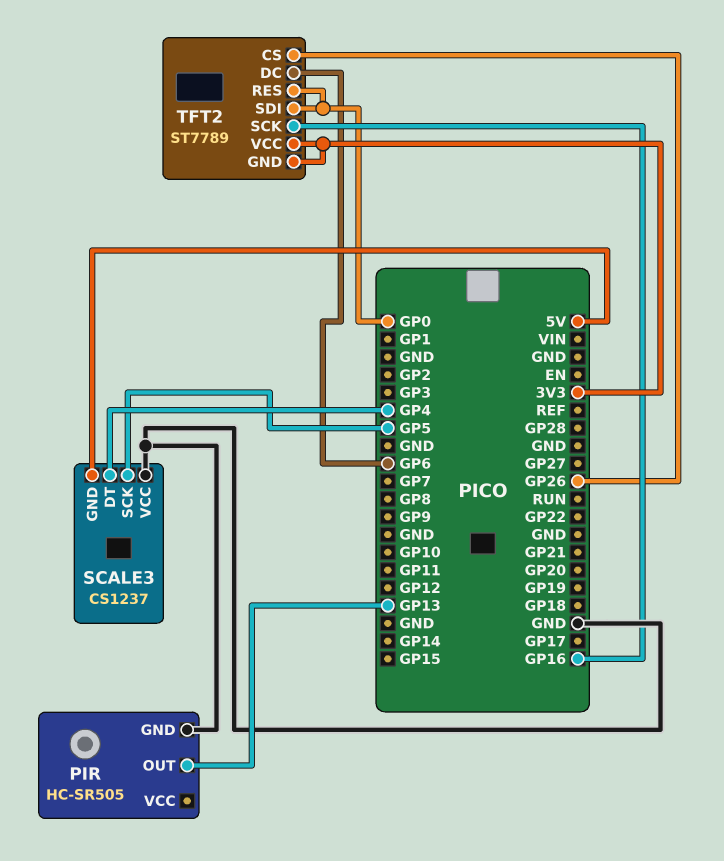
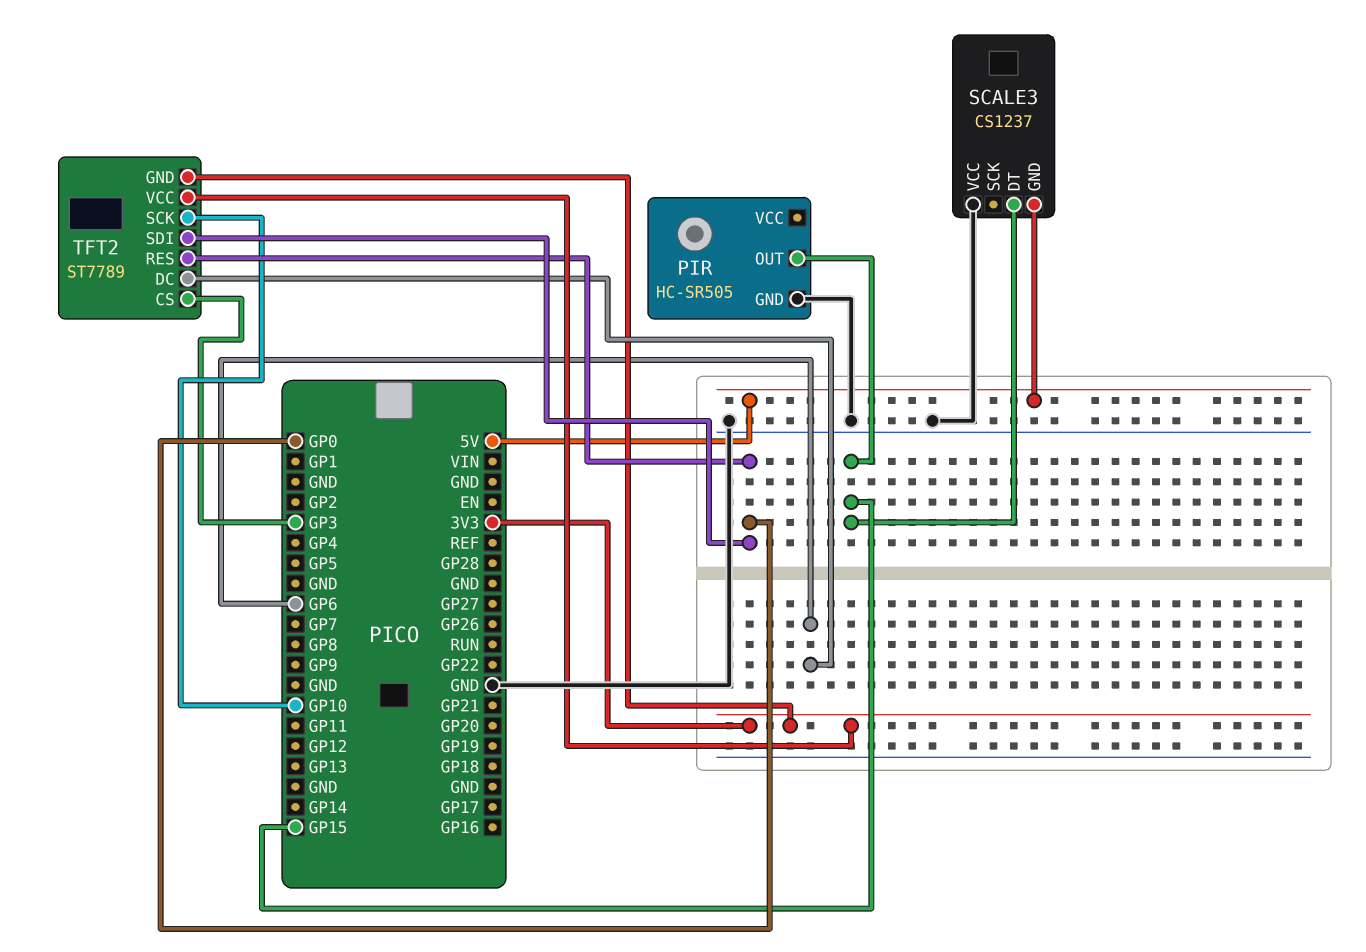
PIR pin OUT: GP13 -> GP15
SCALE3 pin DT: GP4 -> GP15
SCALE3 pin SCK: GP5 -> none
TFT2 pin CS: GP26 -> GP3
TFT2 pin SCK: GP16 -> GP10

